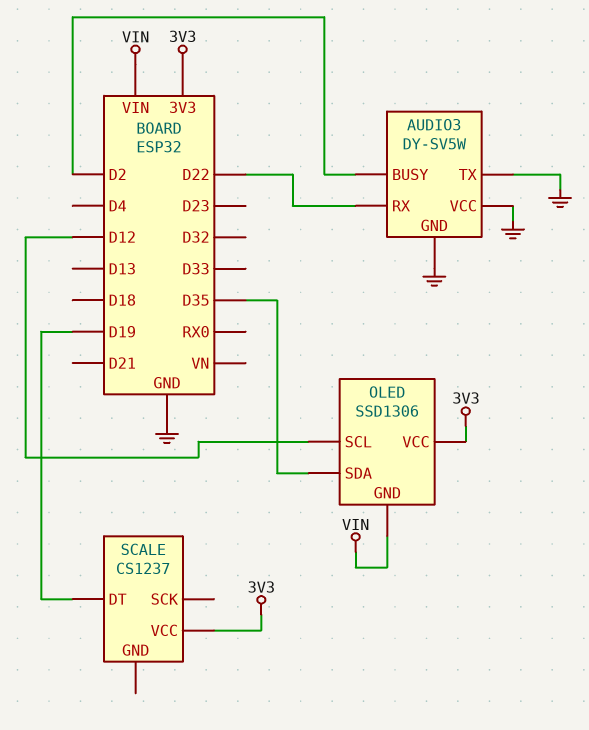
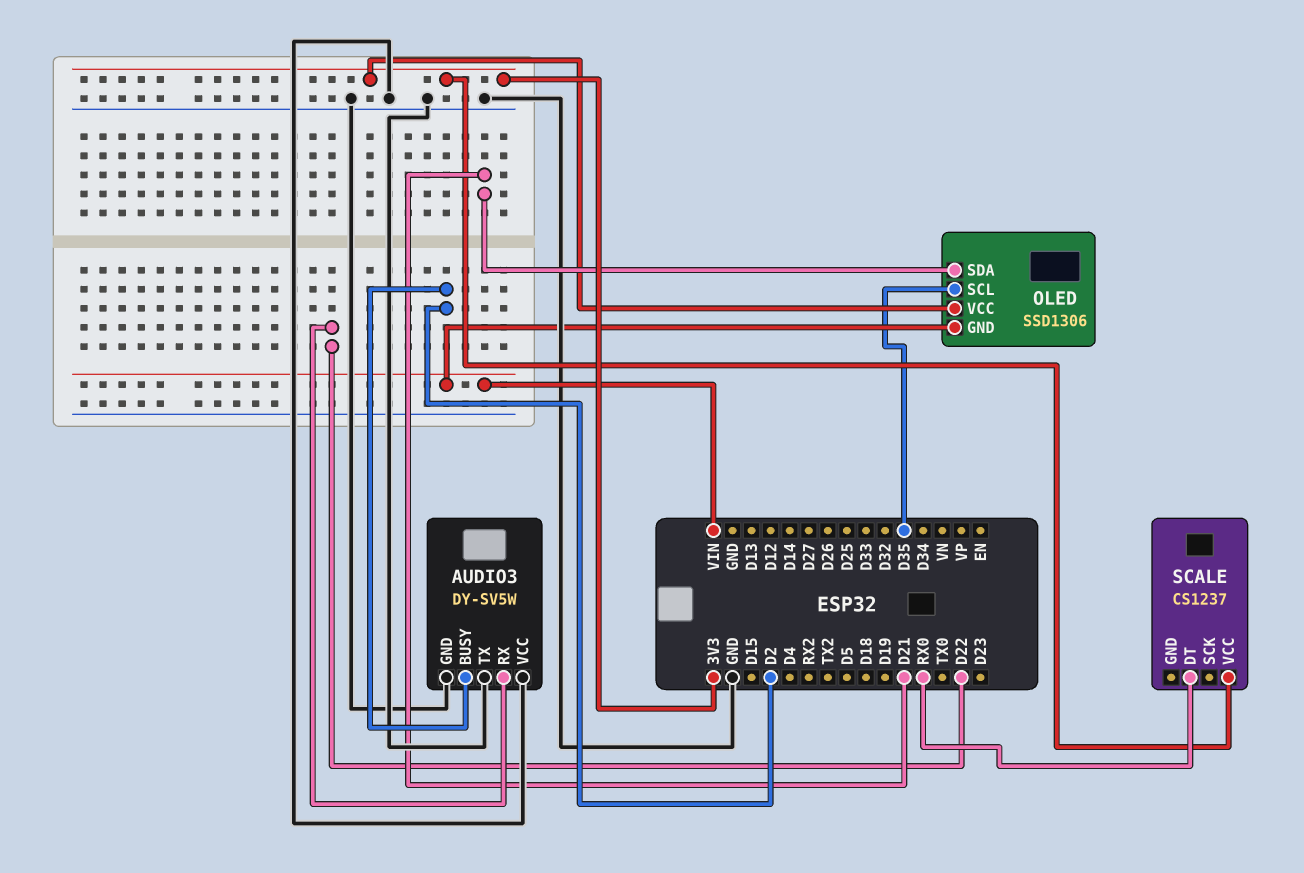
OLED pin SCL: D12 -> D35
OLED pin SDA: D35 -> D21
SCALE pin DT: D19 -> RX0

